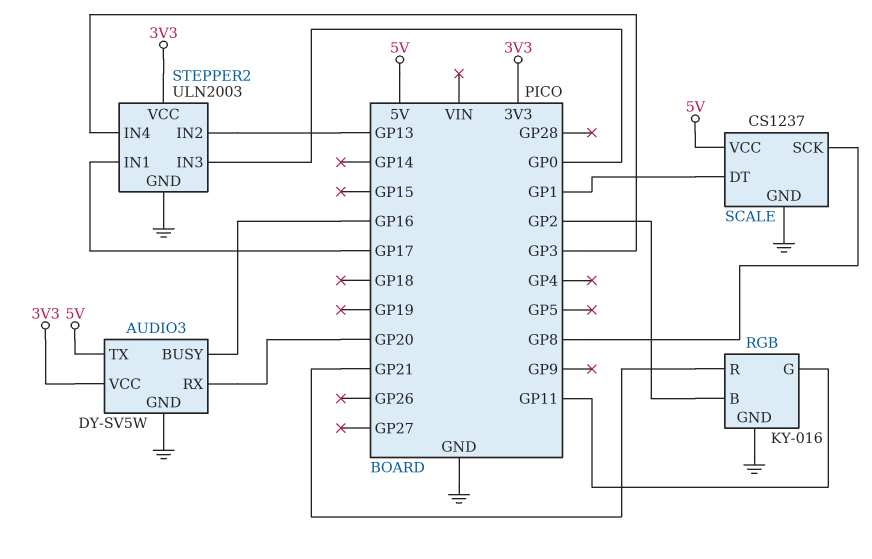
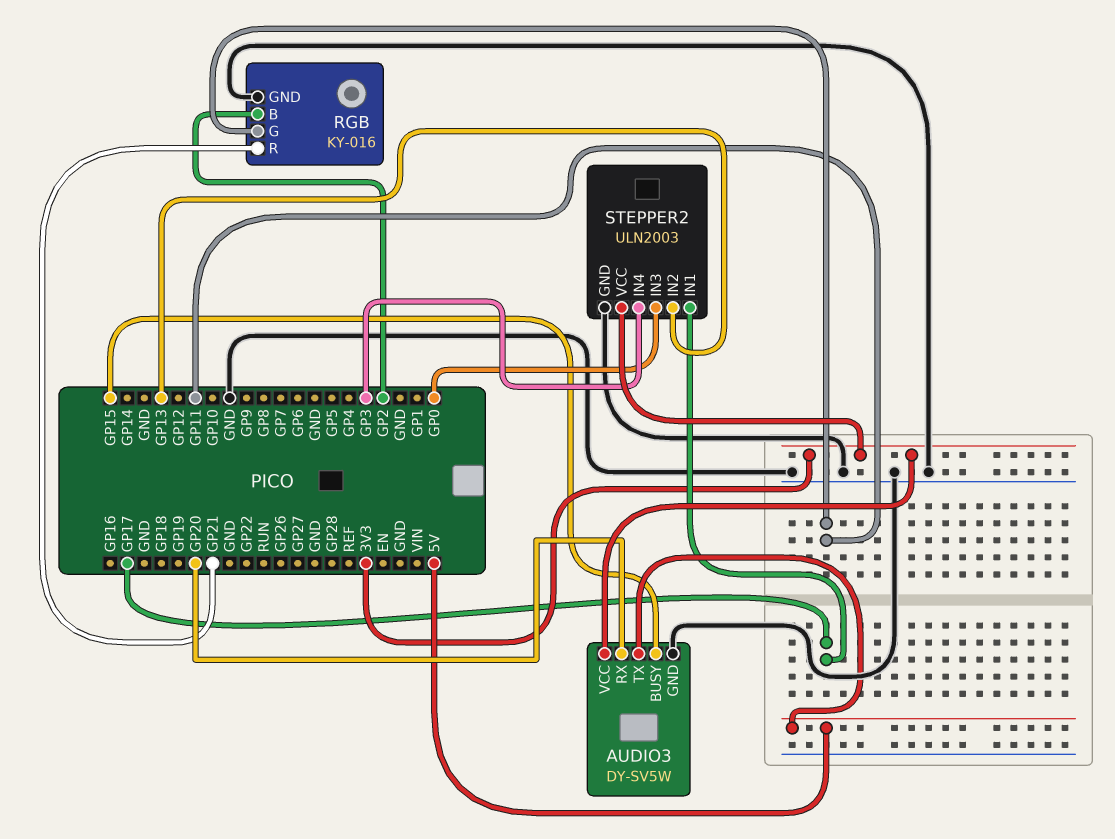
AUDIO3 pin BUSY: GP16 -> GP15
SCALE: CS1237 -> none
SCALE pin DT: GP1 -> none
SCALE pin GND: GND -> none
SCALE pin SCK: GP8 -> none
SCALE pin VCC: 5V -> none

